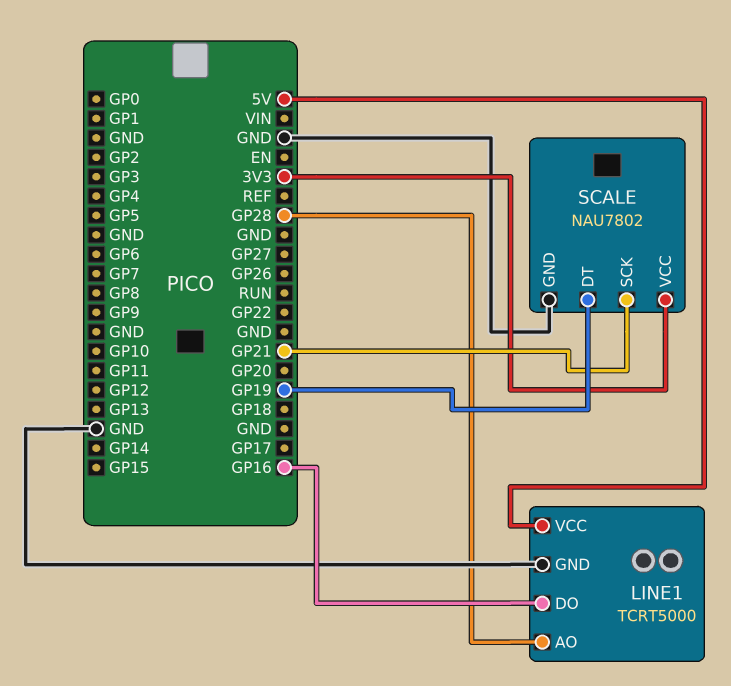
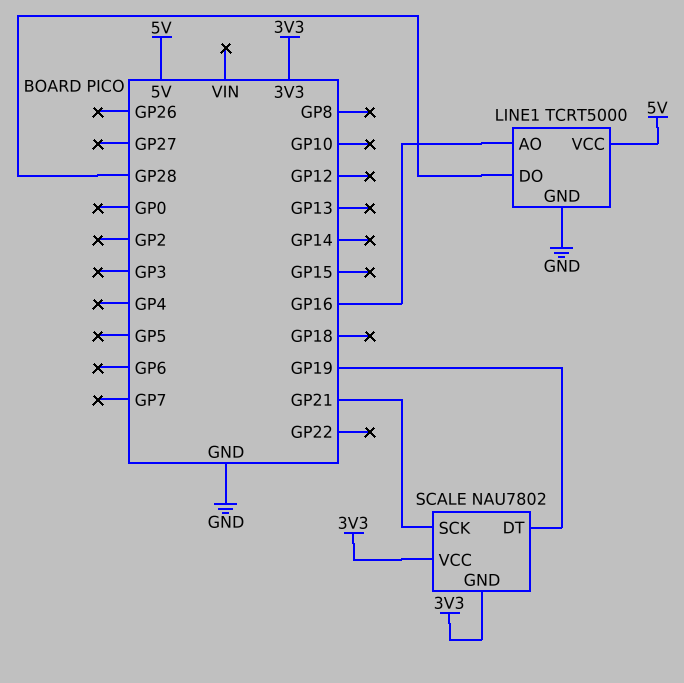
LINE1 pin AO: GP28 -> GP16
LINE1 pin DO: GP16 -> GP28
SCALE pin GND: GND -> 3V3

